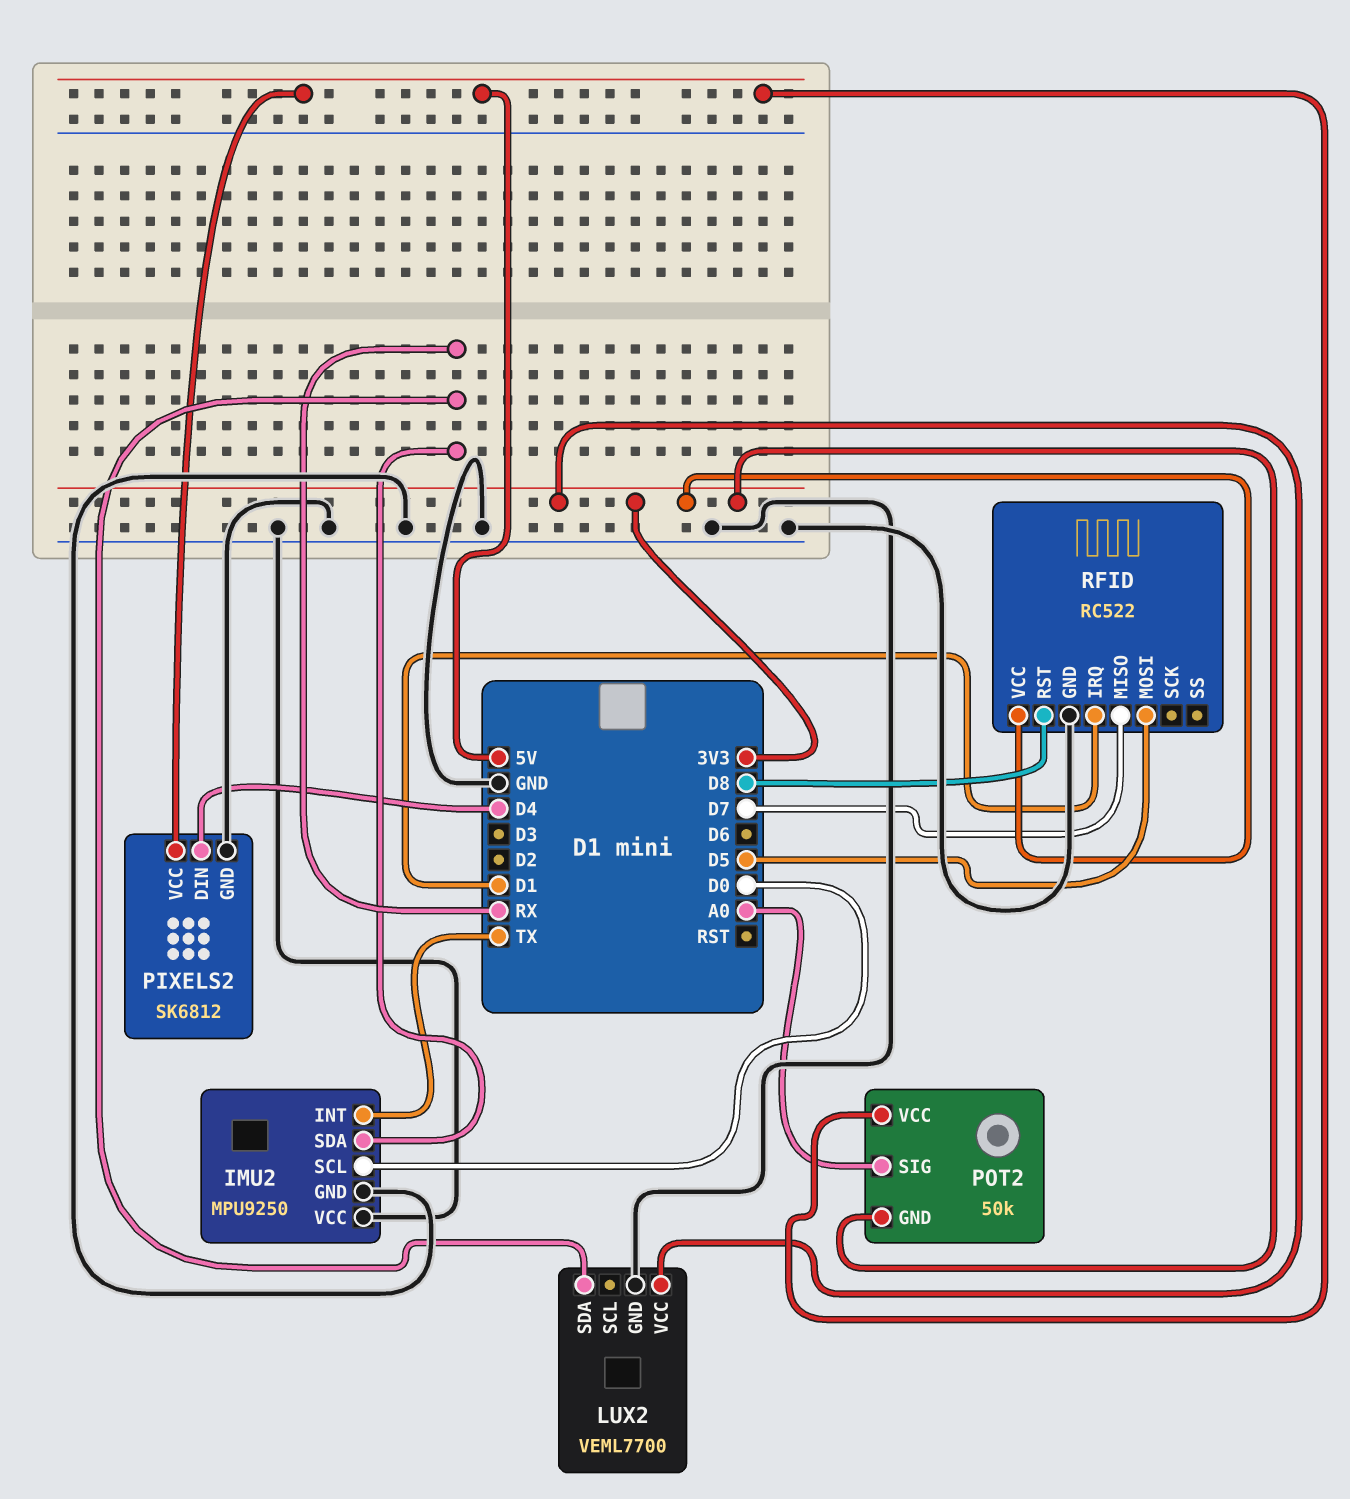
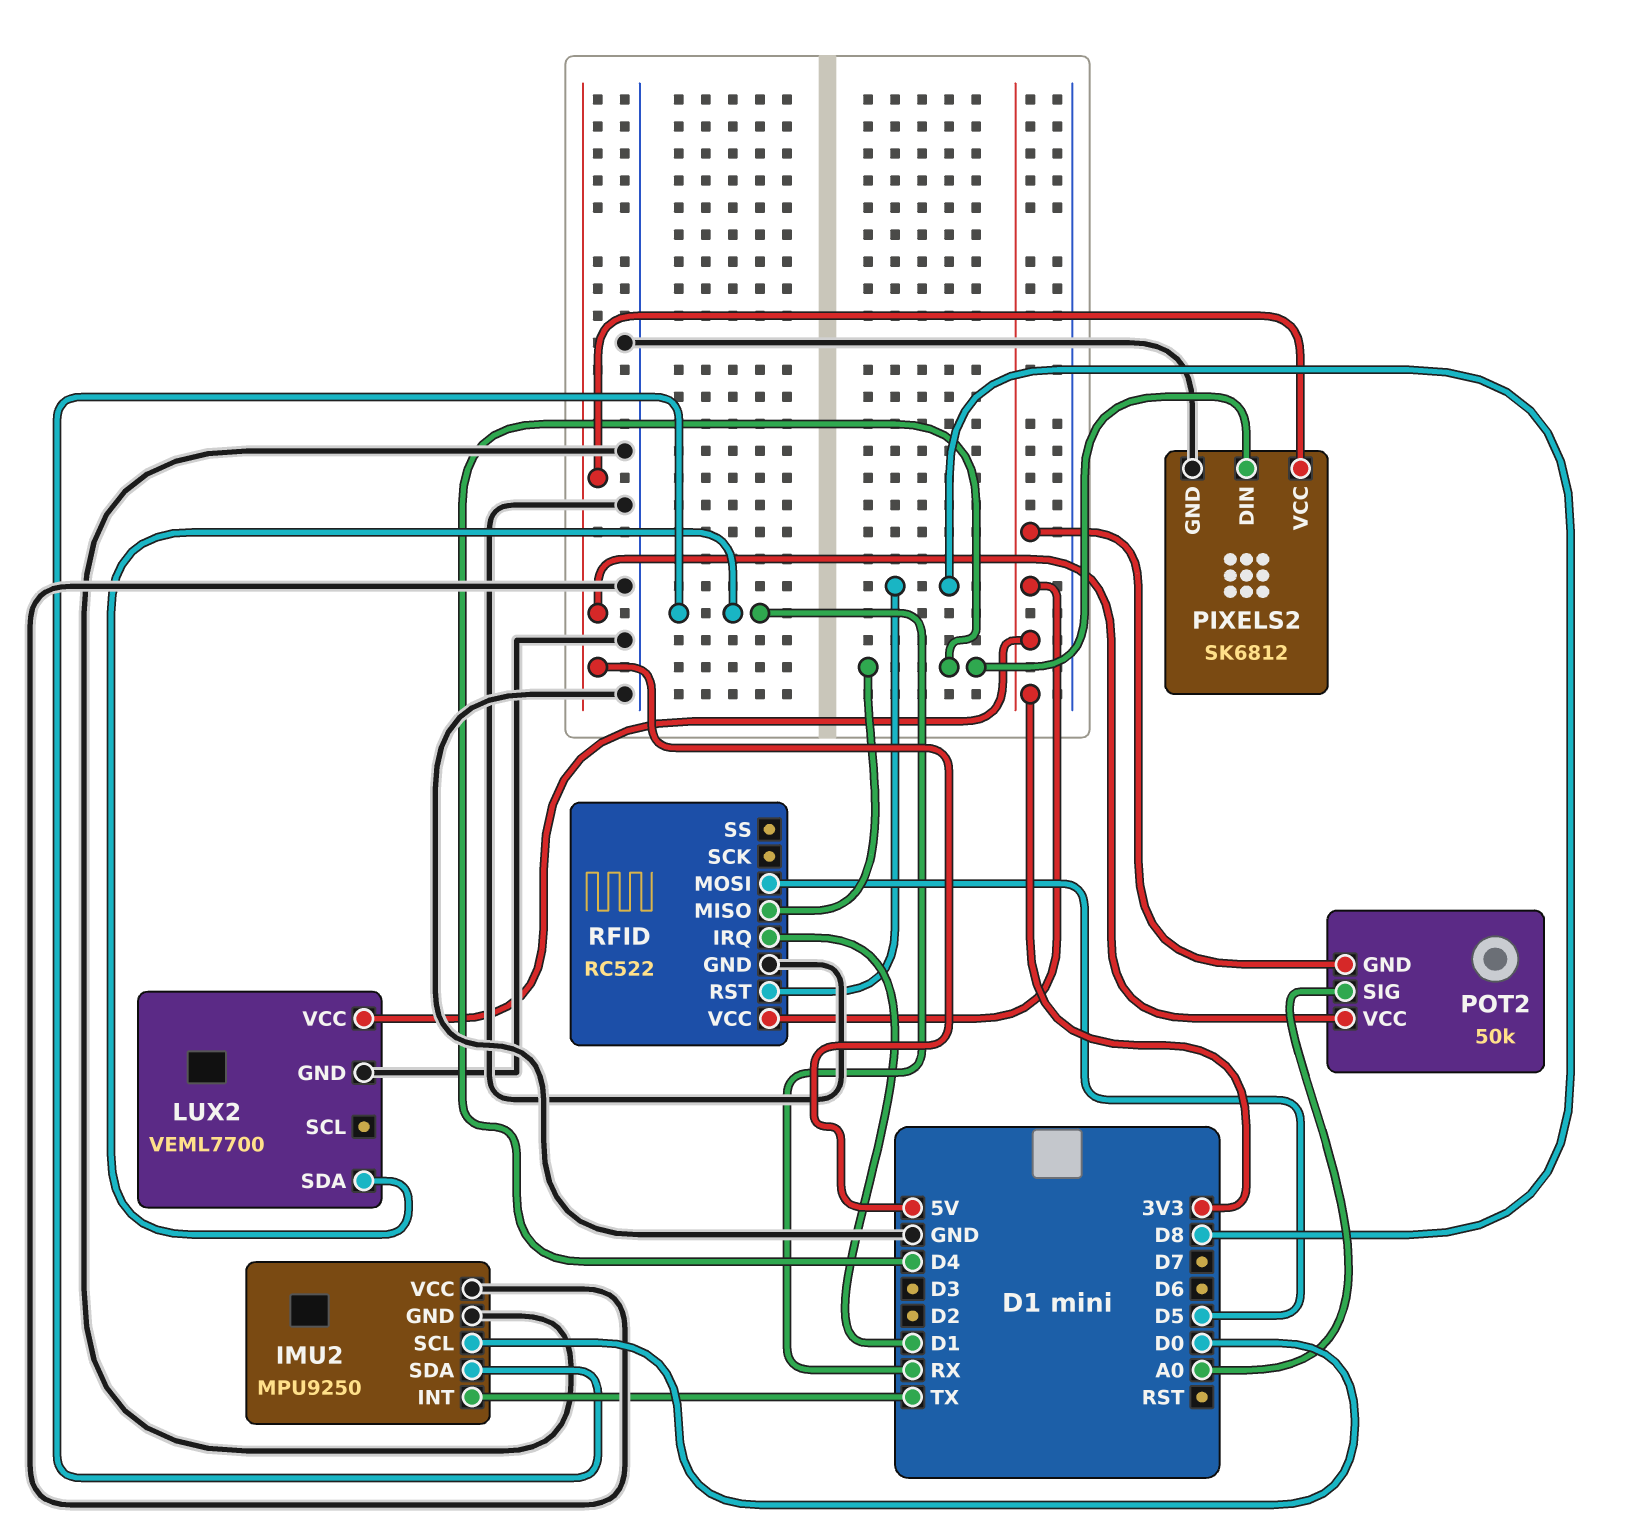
RFID pin MISO: D7 -> D4

